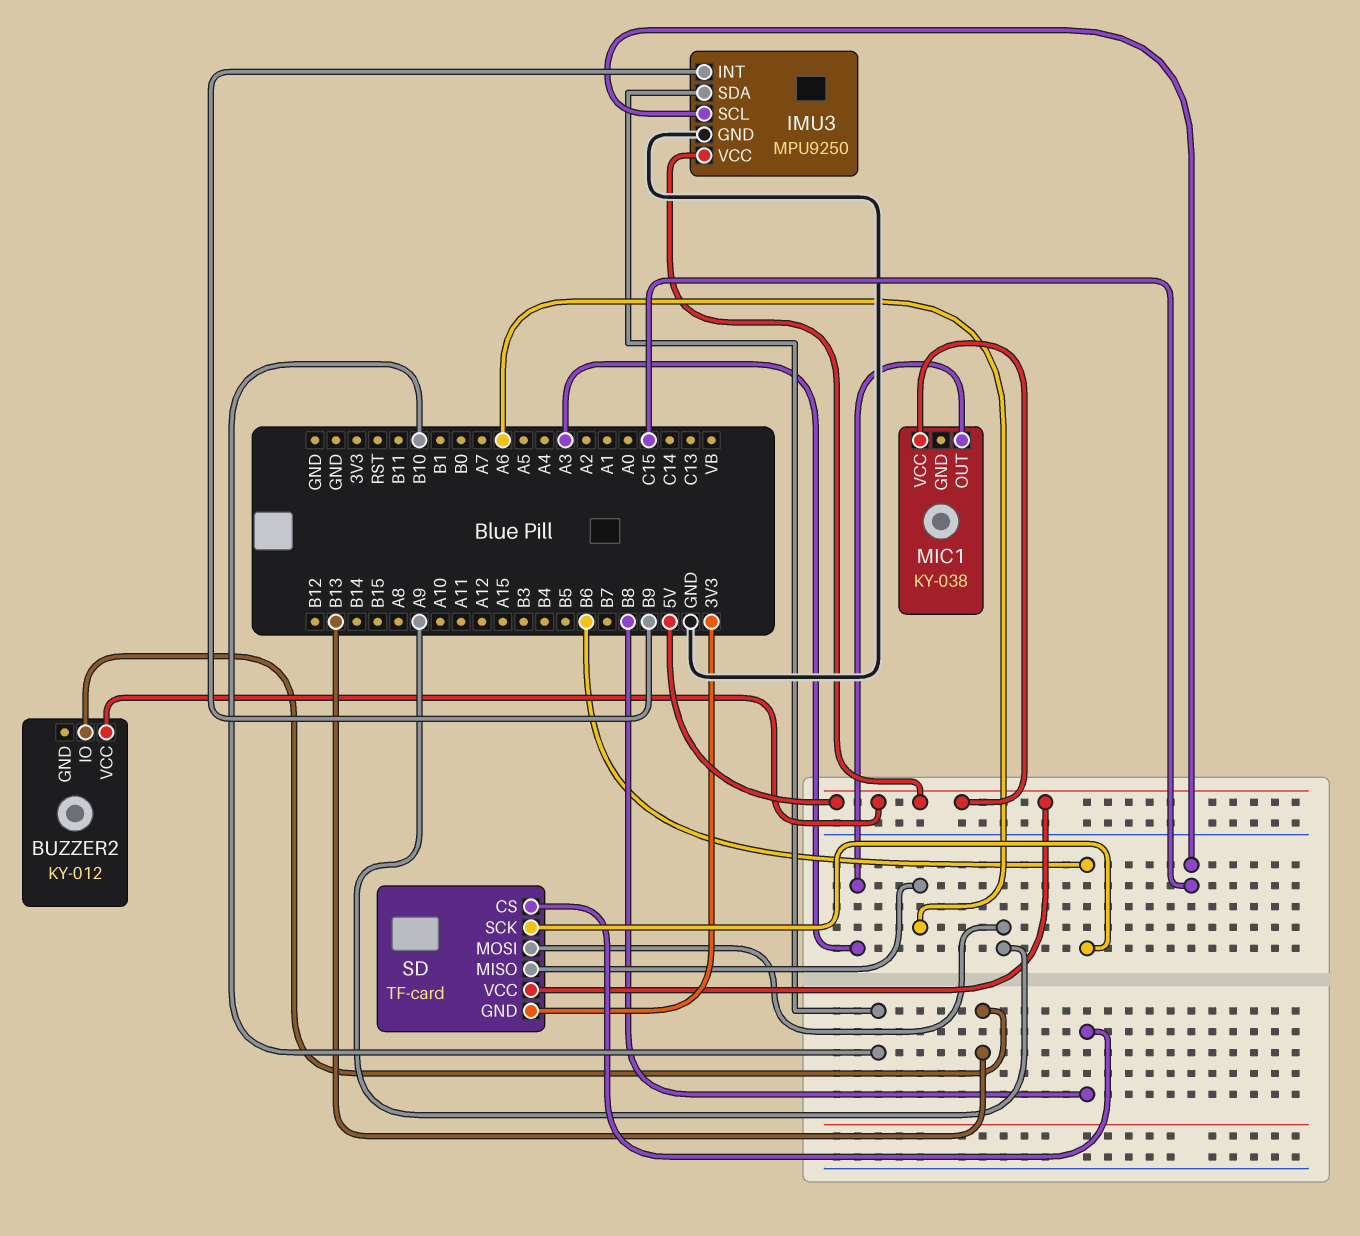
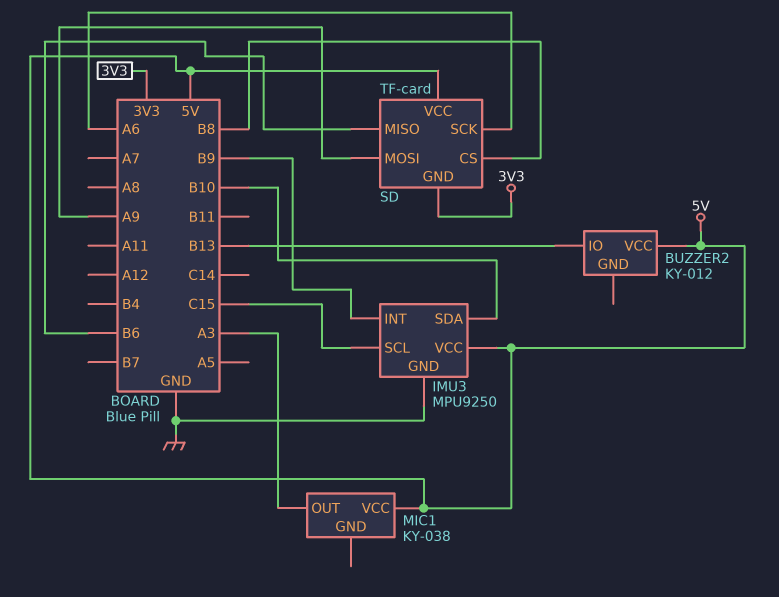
SD pin MISO: A6 -> B6
SD pin SCK: B6 -> A6

